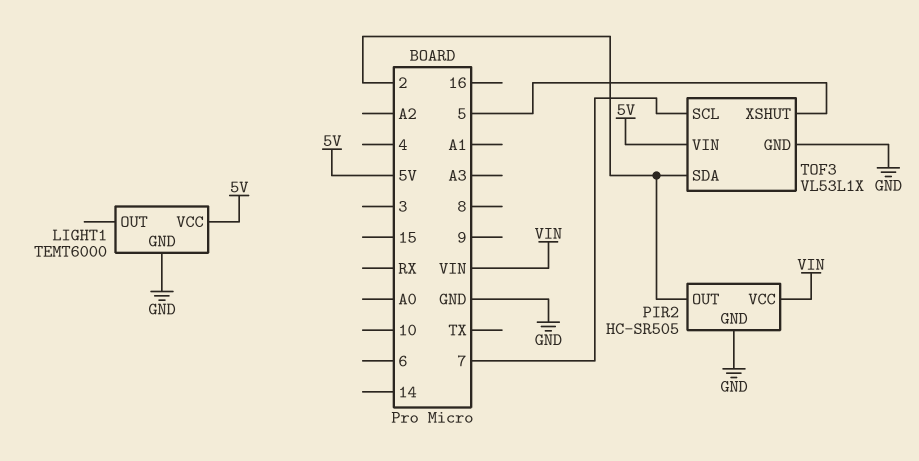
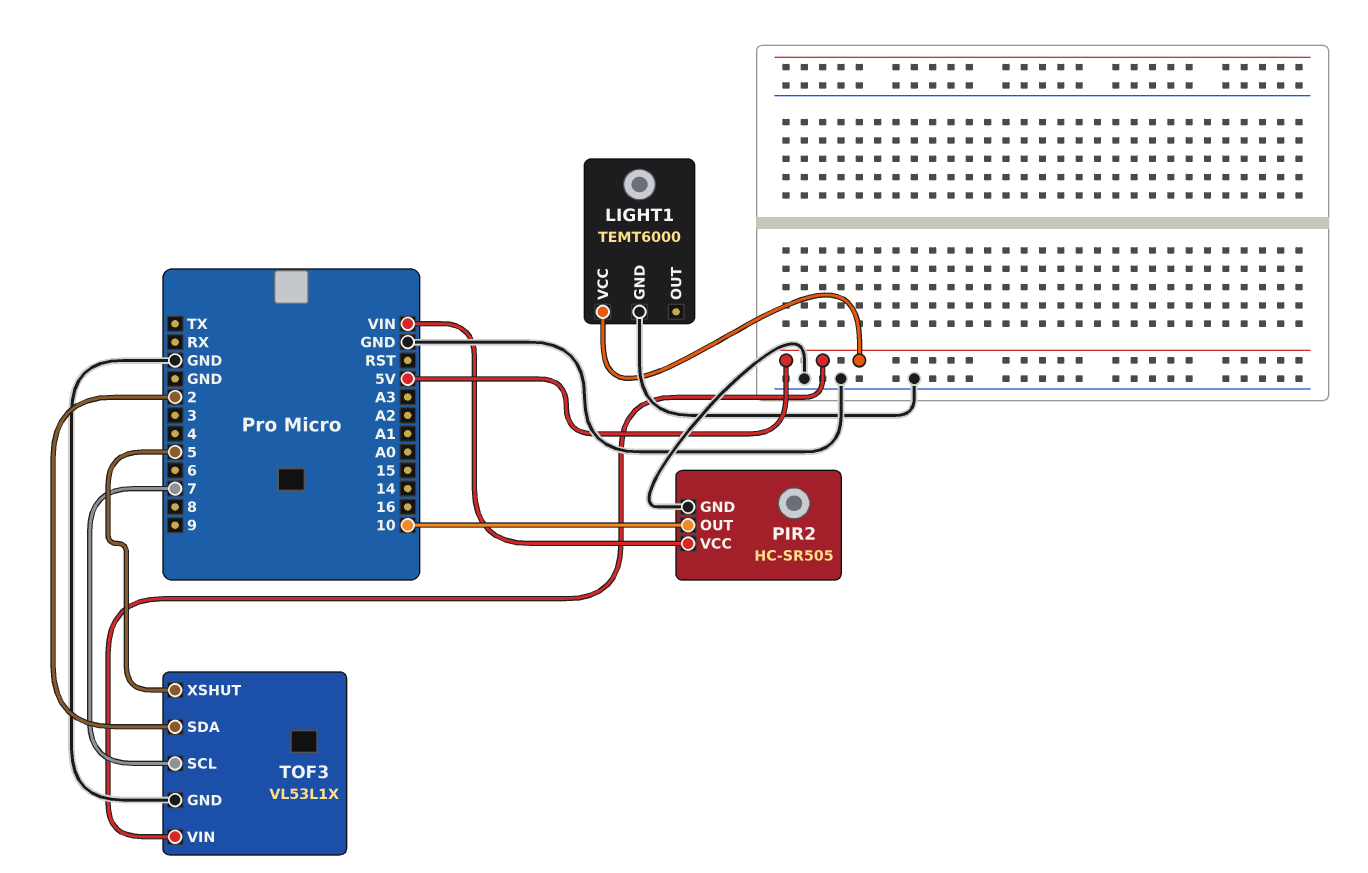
PIR2 pin OUT: 2 -> 10

